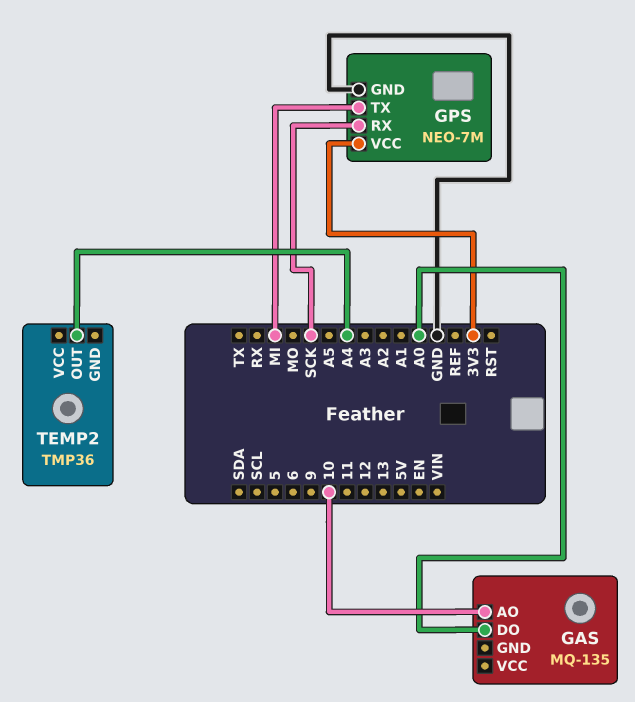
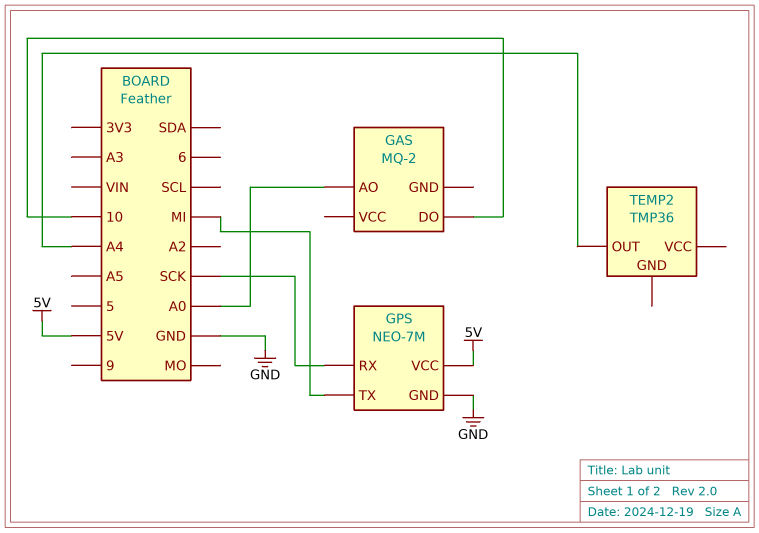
GAS: MQ-135 -> MQ-2
GAS pin AO: 10 -> A0
GAS pin DO: A0 -> 10
GPS pin VCC: 3V3 -> 5V

